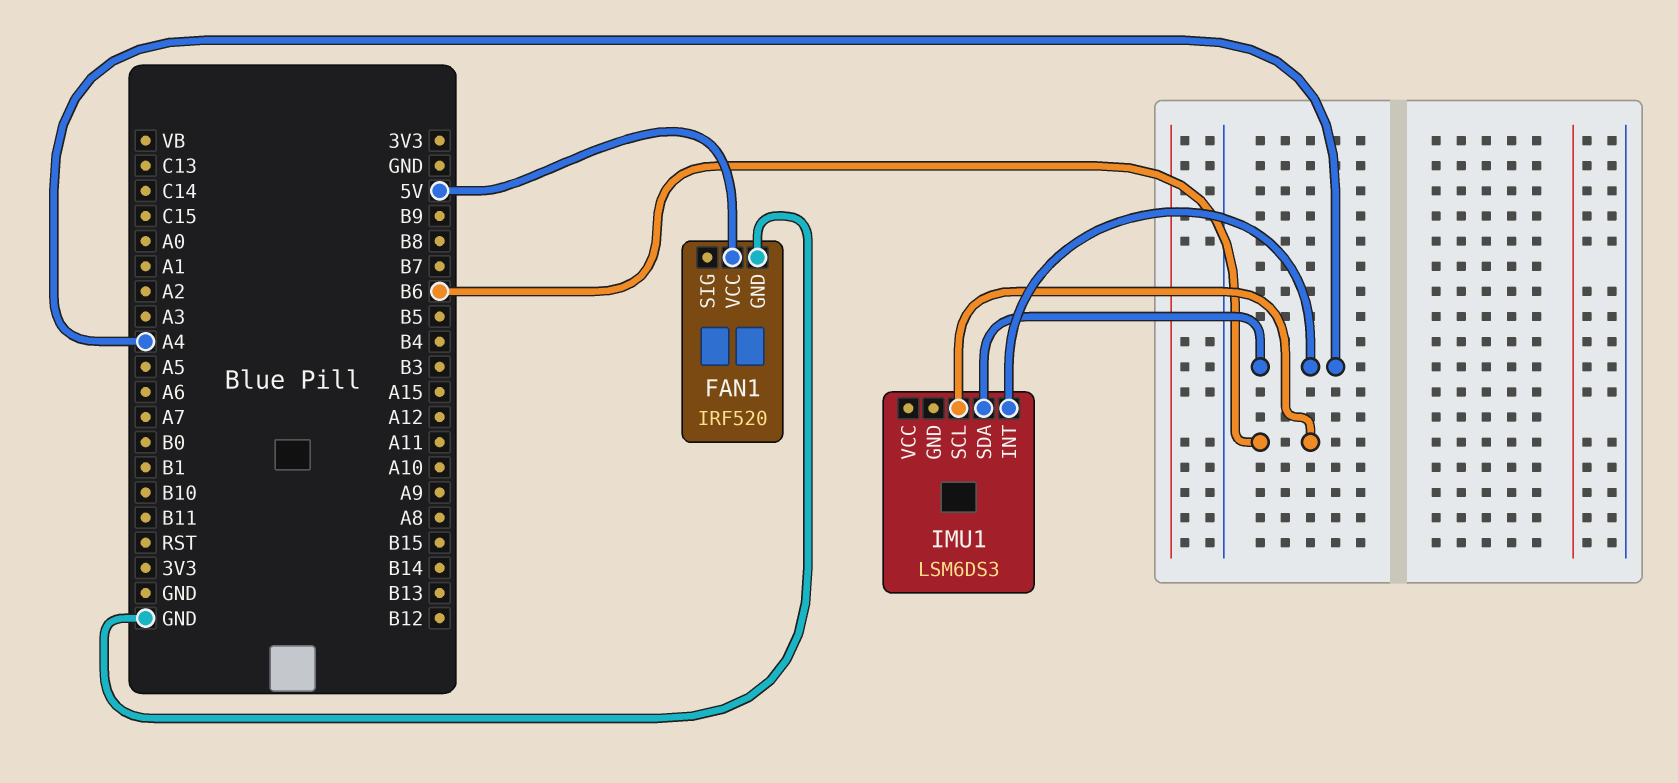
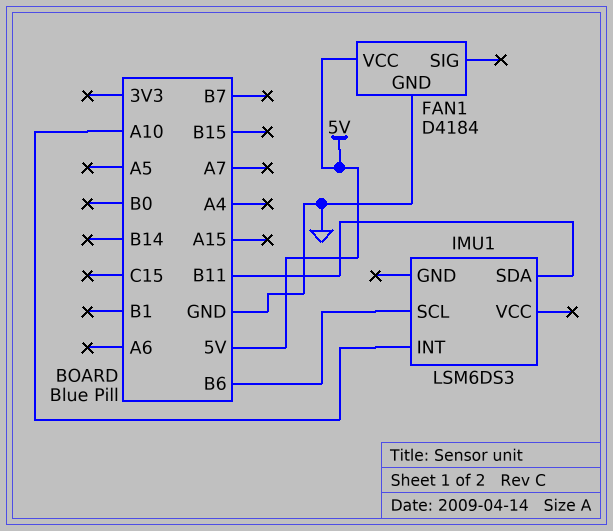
FAN1: IRF520 -> D4184
IMU1 pin INT: A4 -> A10
IMU1 pin SDA: A4 -> B11

